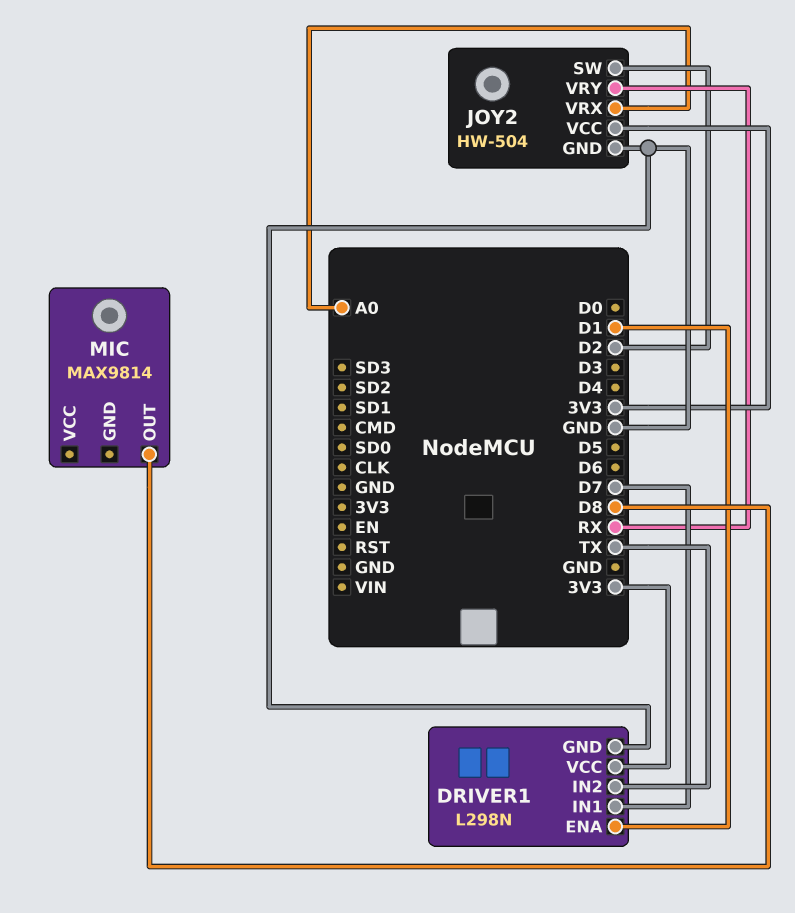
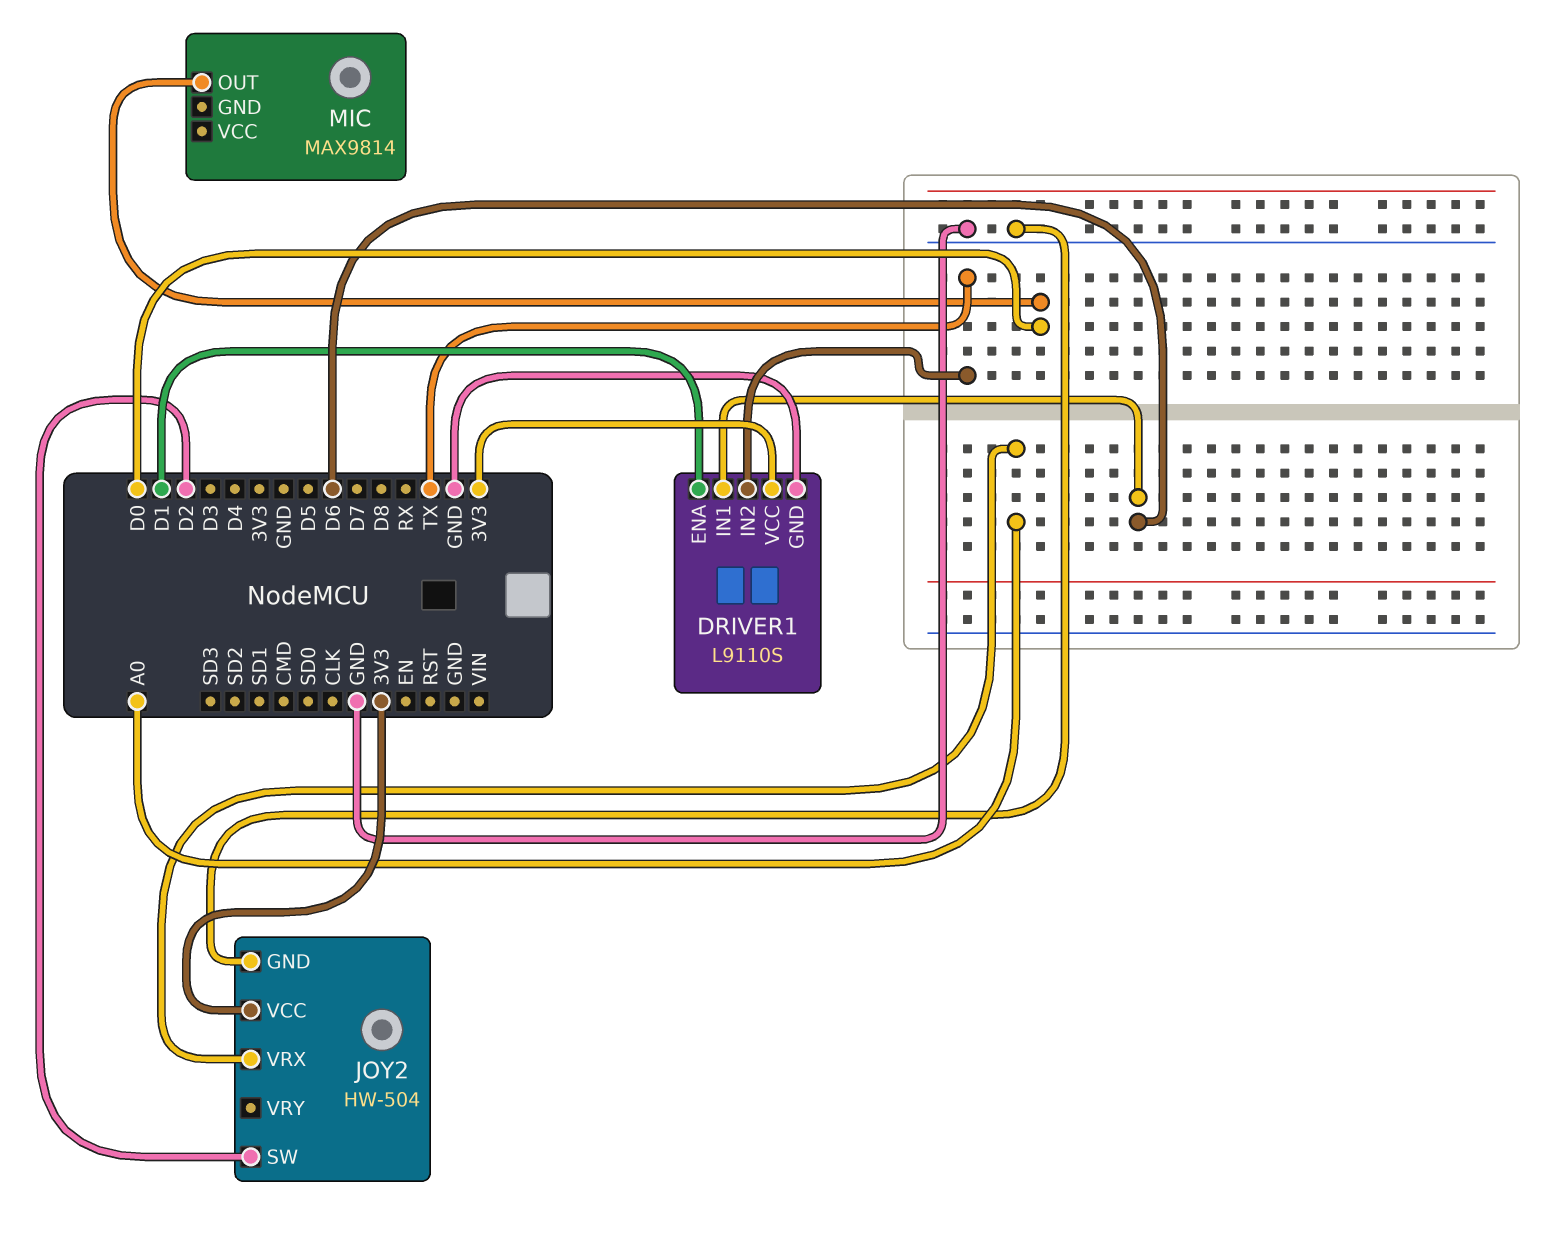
DRIVER1: L298N -> L9110S
DRIVER1 pin IN1: D7 -> D6
JOY2 pin VRY: RX -> none
MIC pin OUT: D8 -> D0

